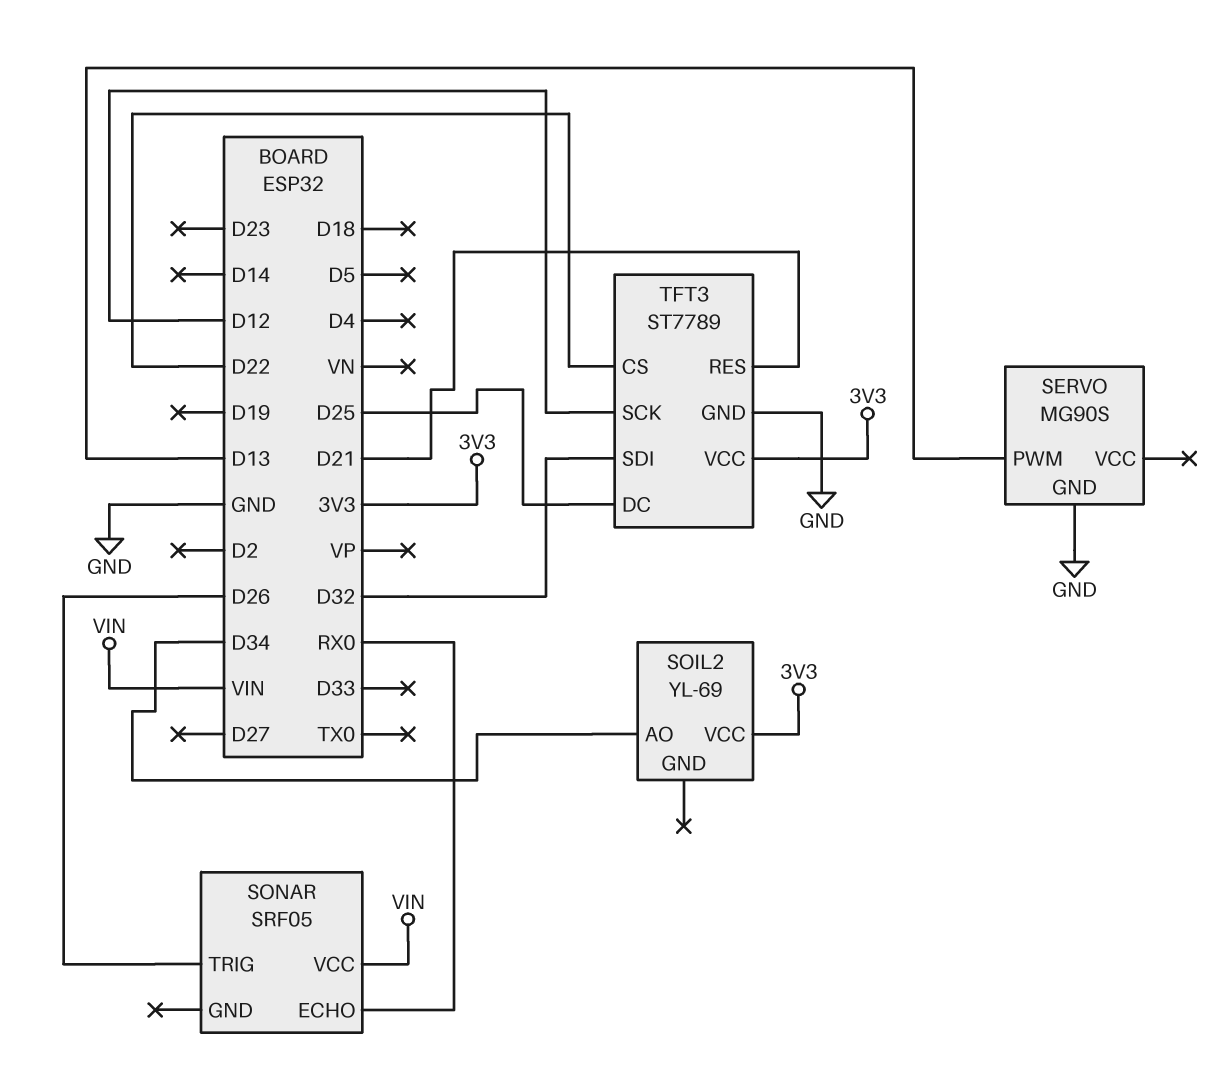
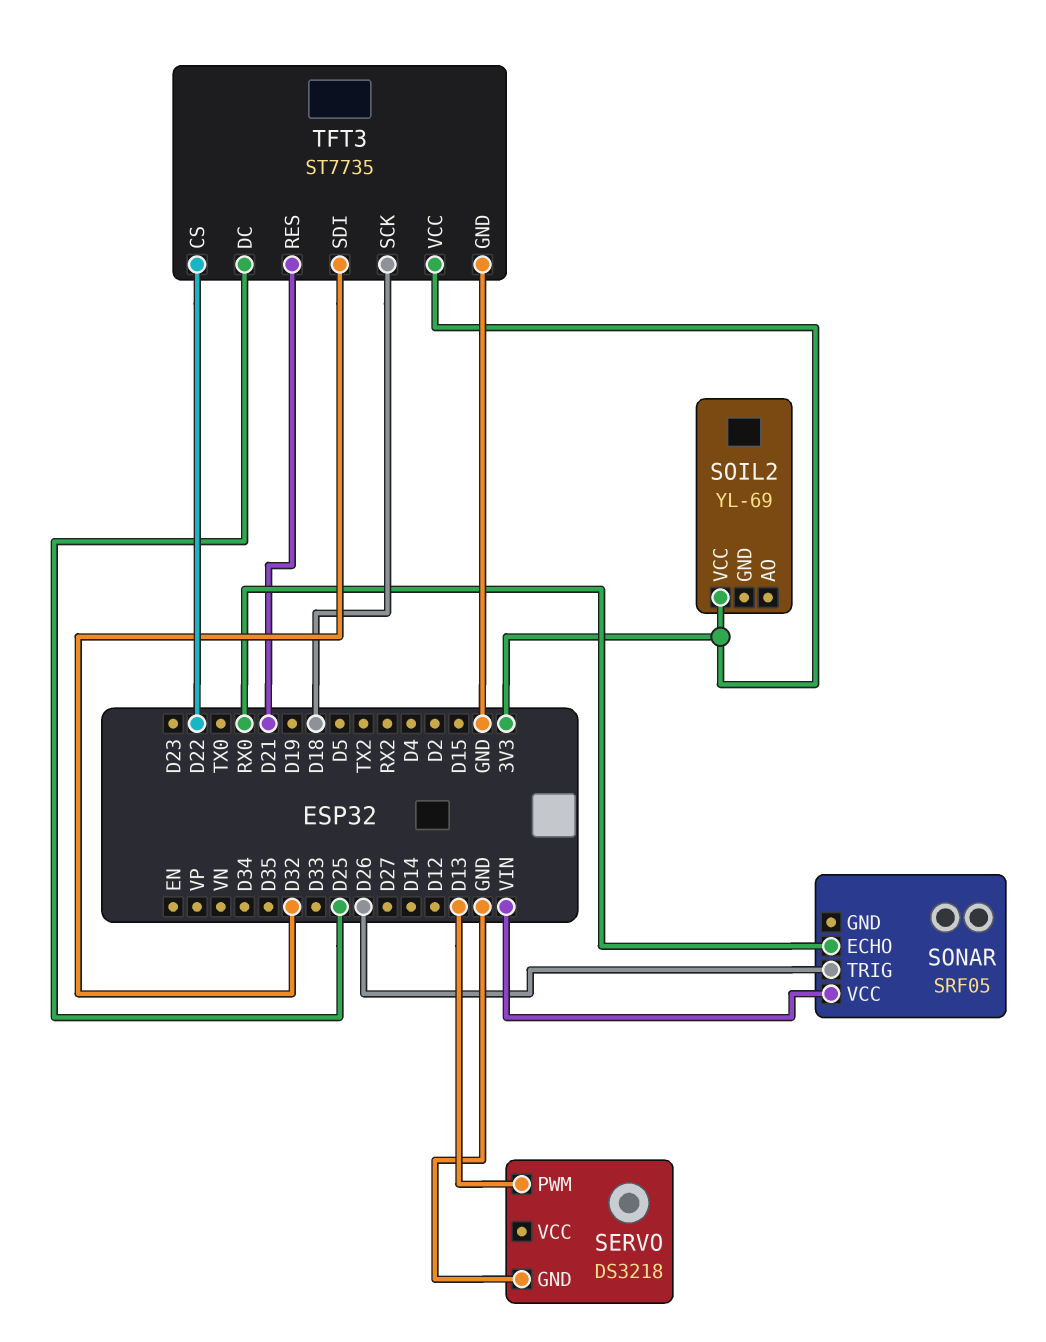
SERVO: MG90S -> DS3218
SOIL2 pin AO: D34 -> none
TFT3: ST7789 -> ST7735
TFT3 pin SCK: D12 -> D18

